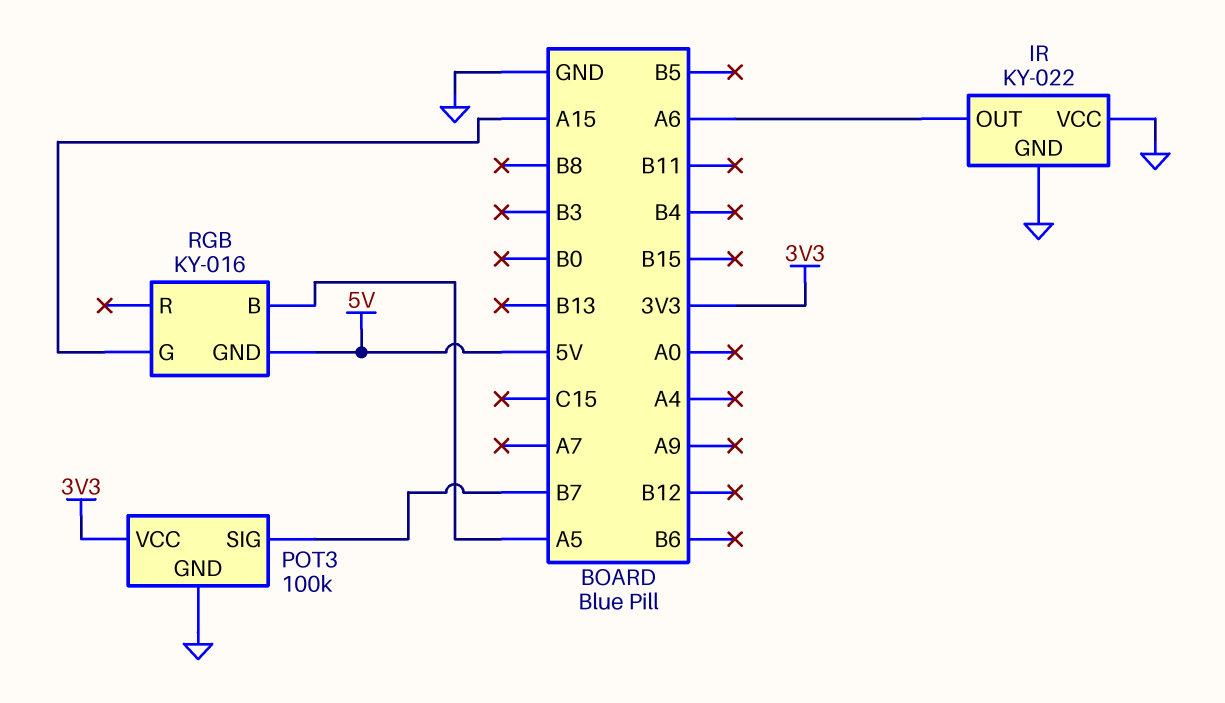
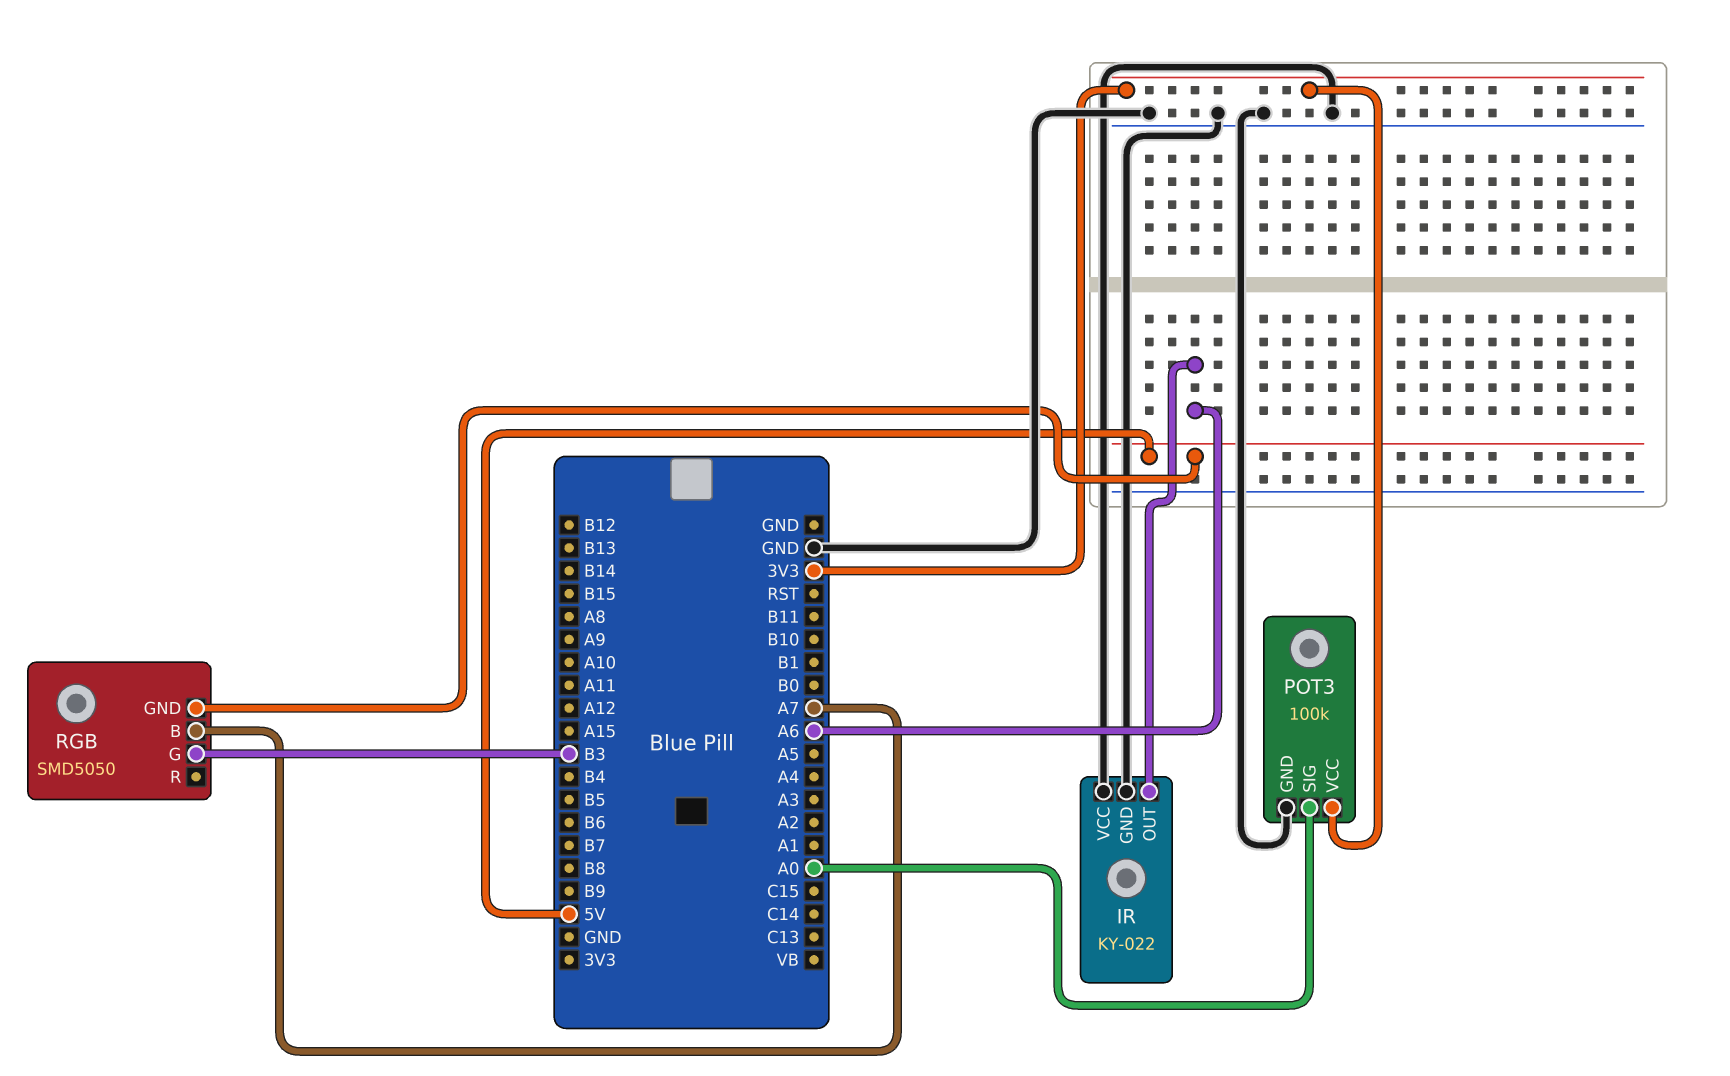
POT3 pin SIG: B7 -> A0
RGB: KY-016 -> SMD5050
RGB pin B: A5 -> A7
RGB pin G: A15 -> B3

